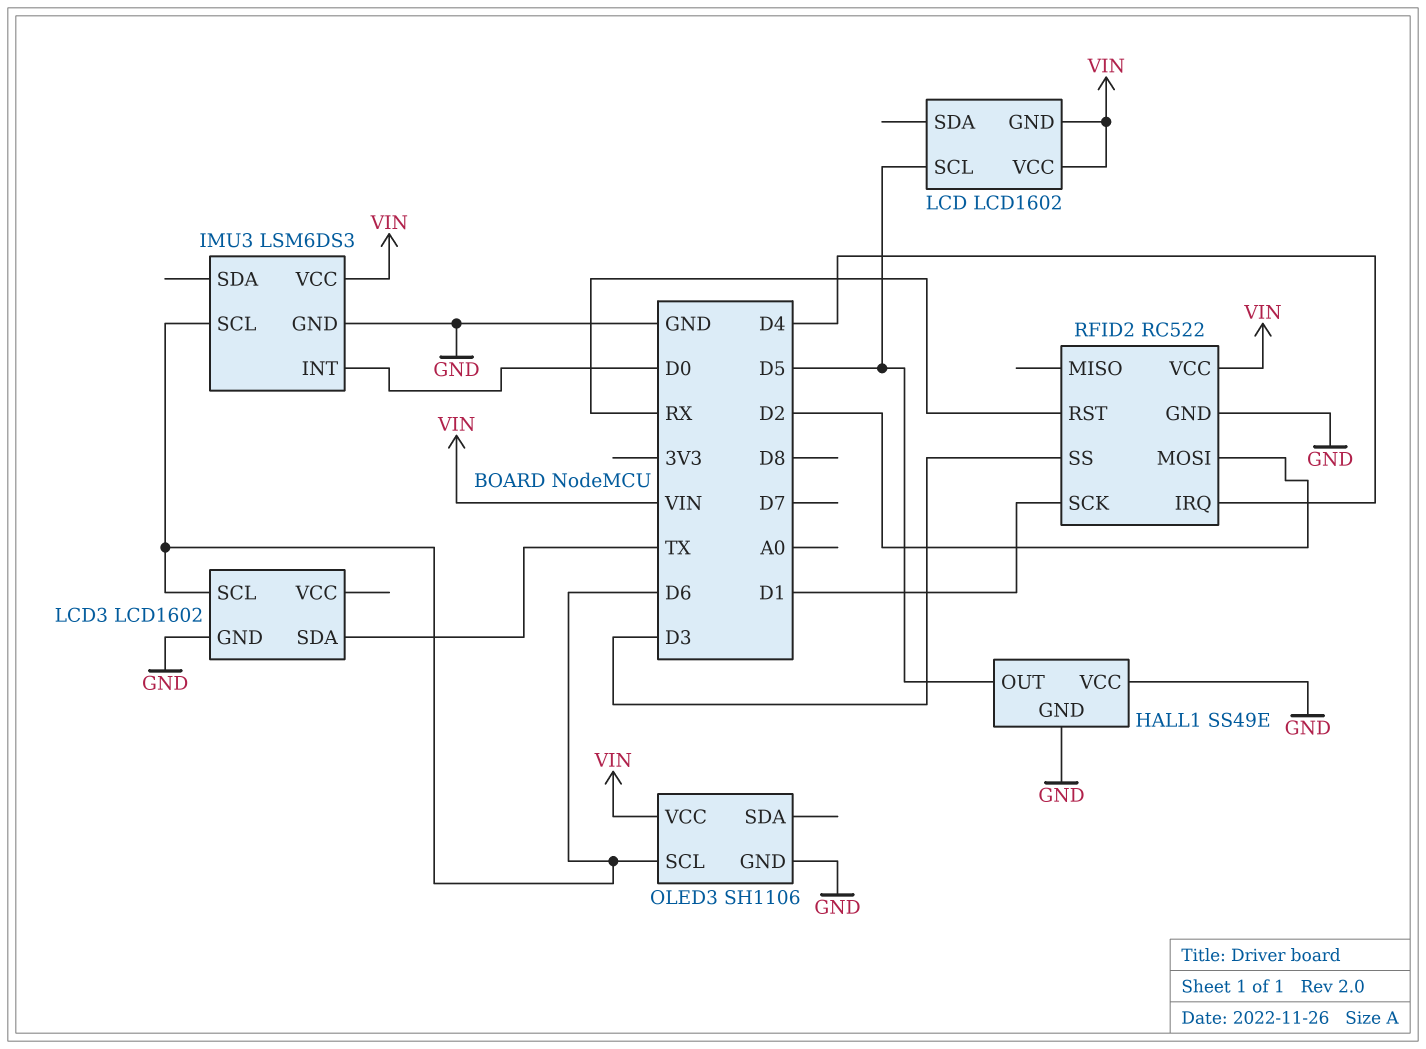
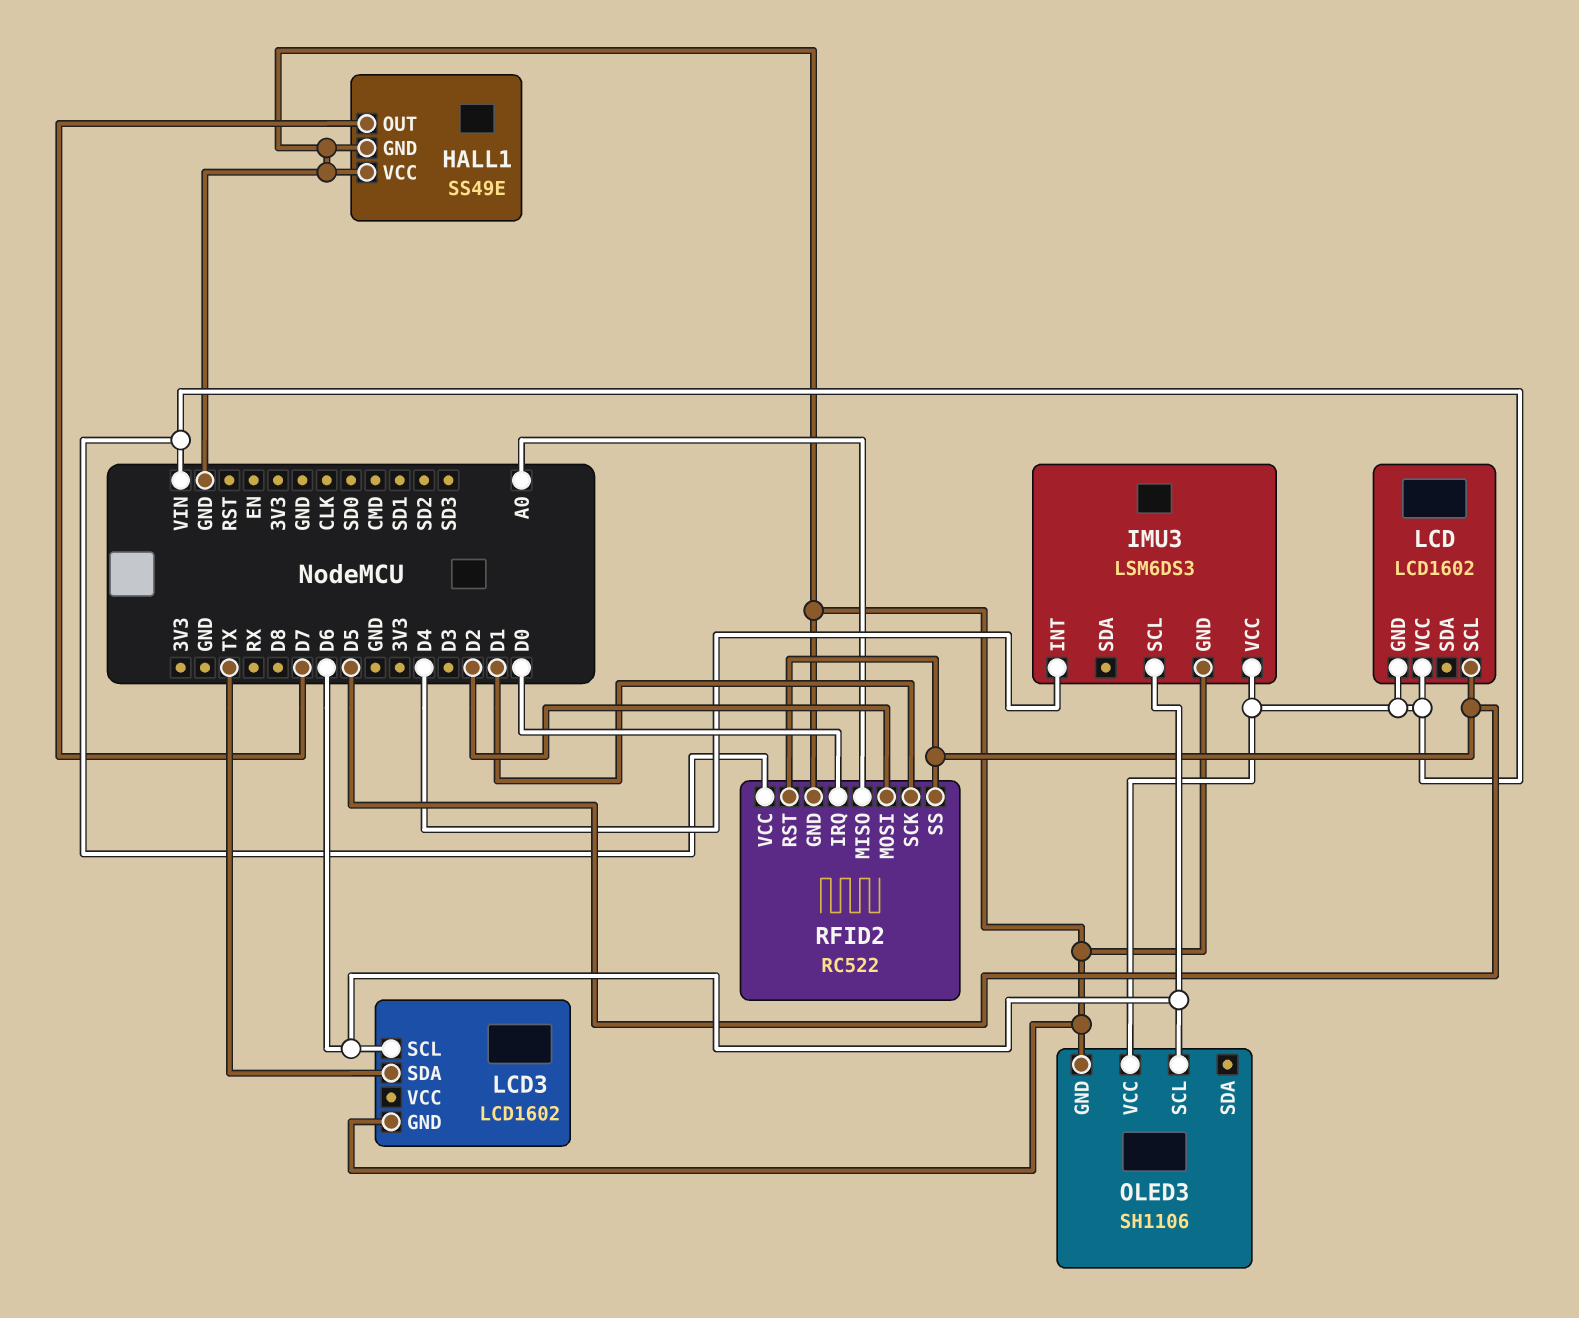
HALL1 pin OUT: D5 -> D7
IMU3 pin INT: D0 -> D4
RFID2 pin IRQ: D4 -> D0
RFID2 pin MISO: none -> A0
RFID2 pin RST: RX -> D5
RFID2 pin SS: D3 -> D5

